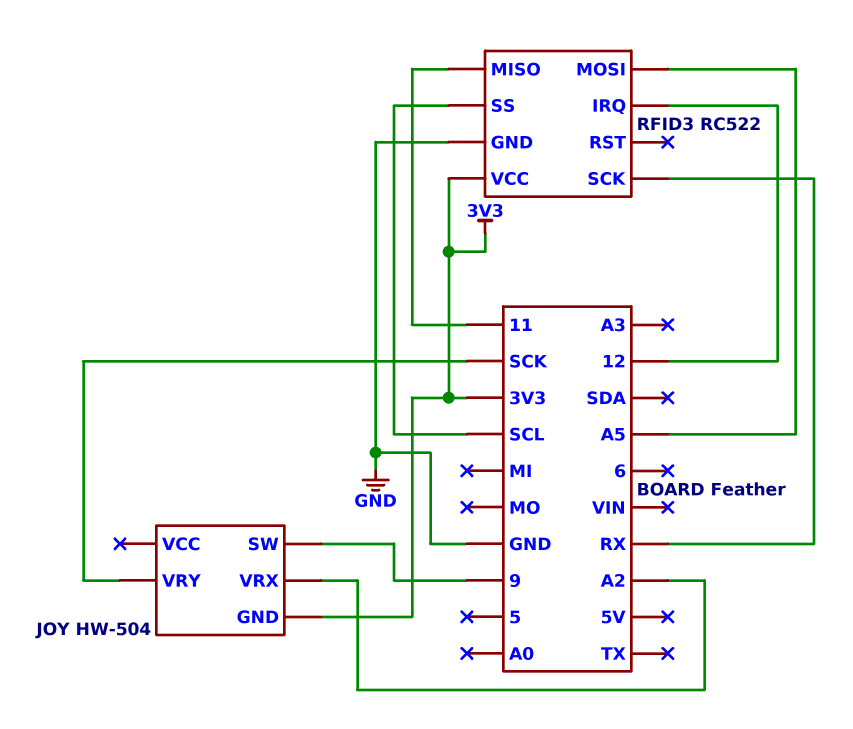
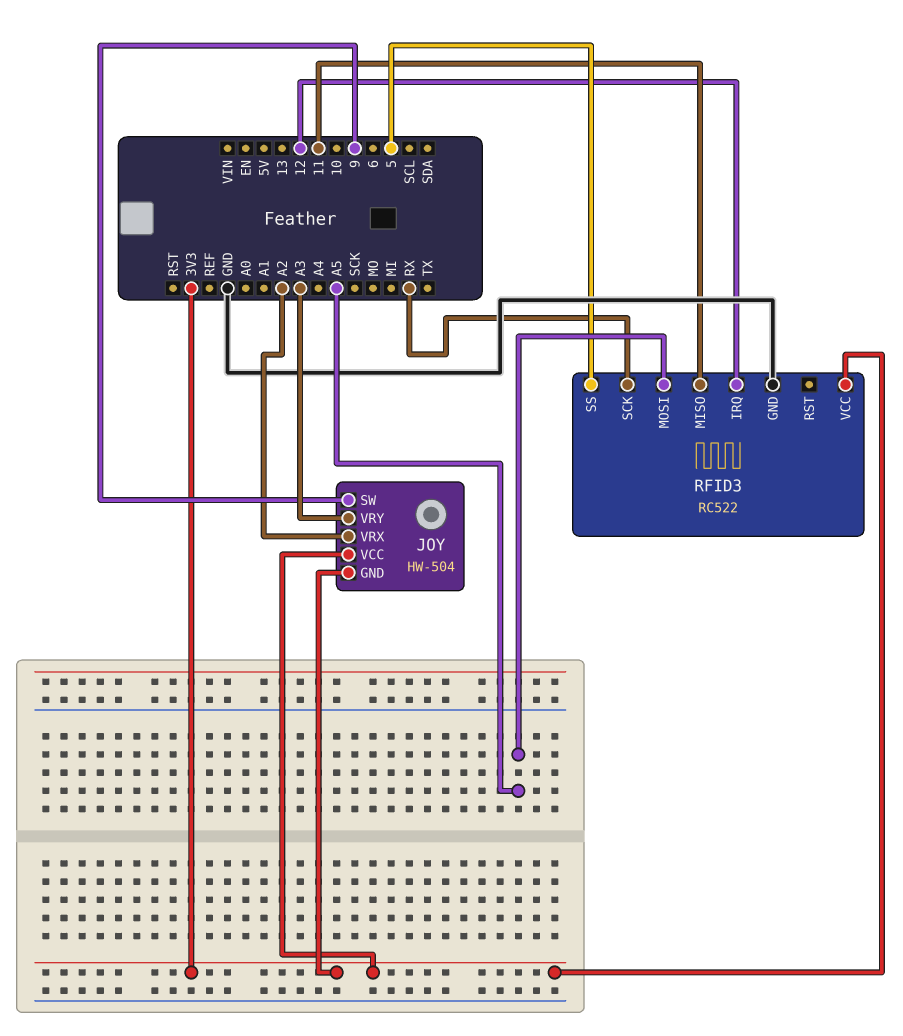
JOY pin VCC: none -> 3V3
JOY pin VRY: SCK -> A3
RFID3 pin SS: SCL -> 5

